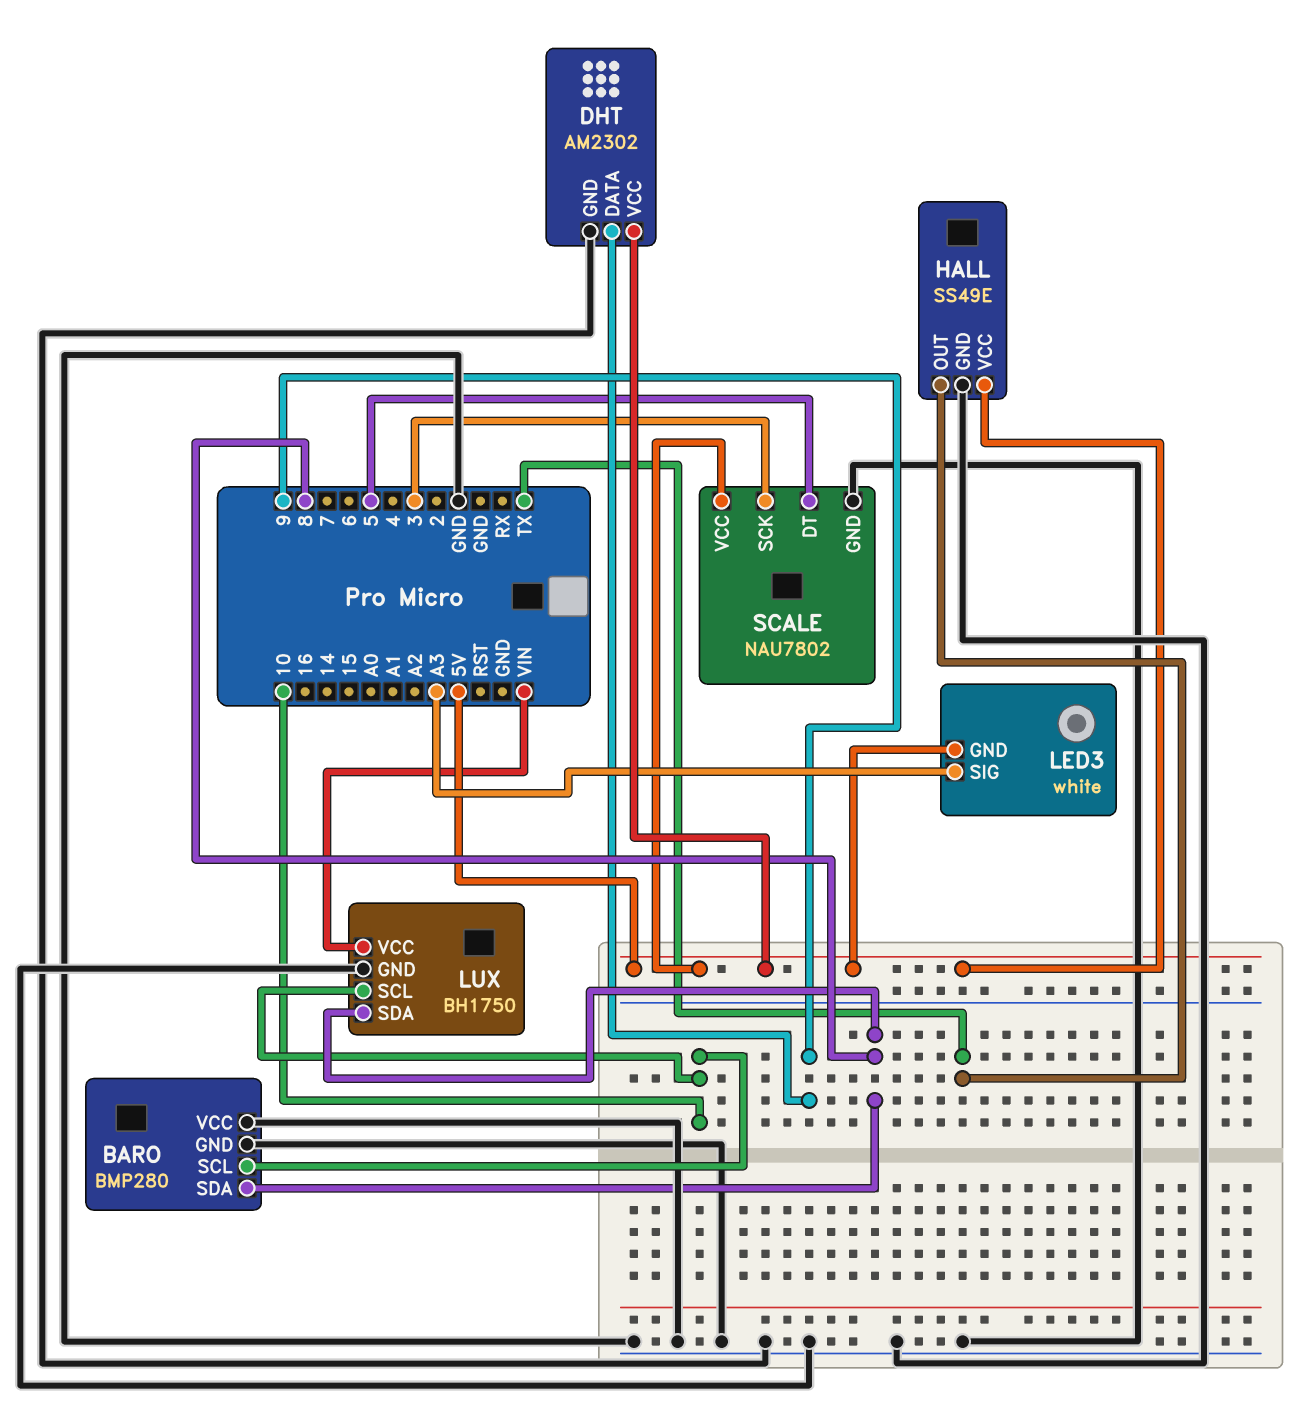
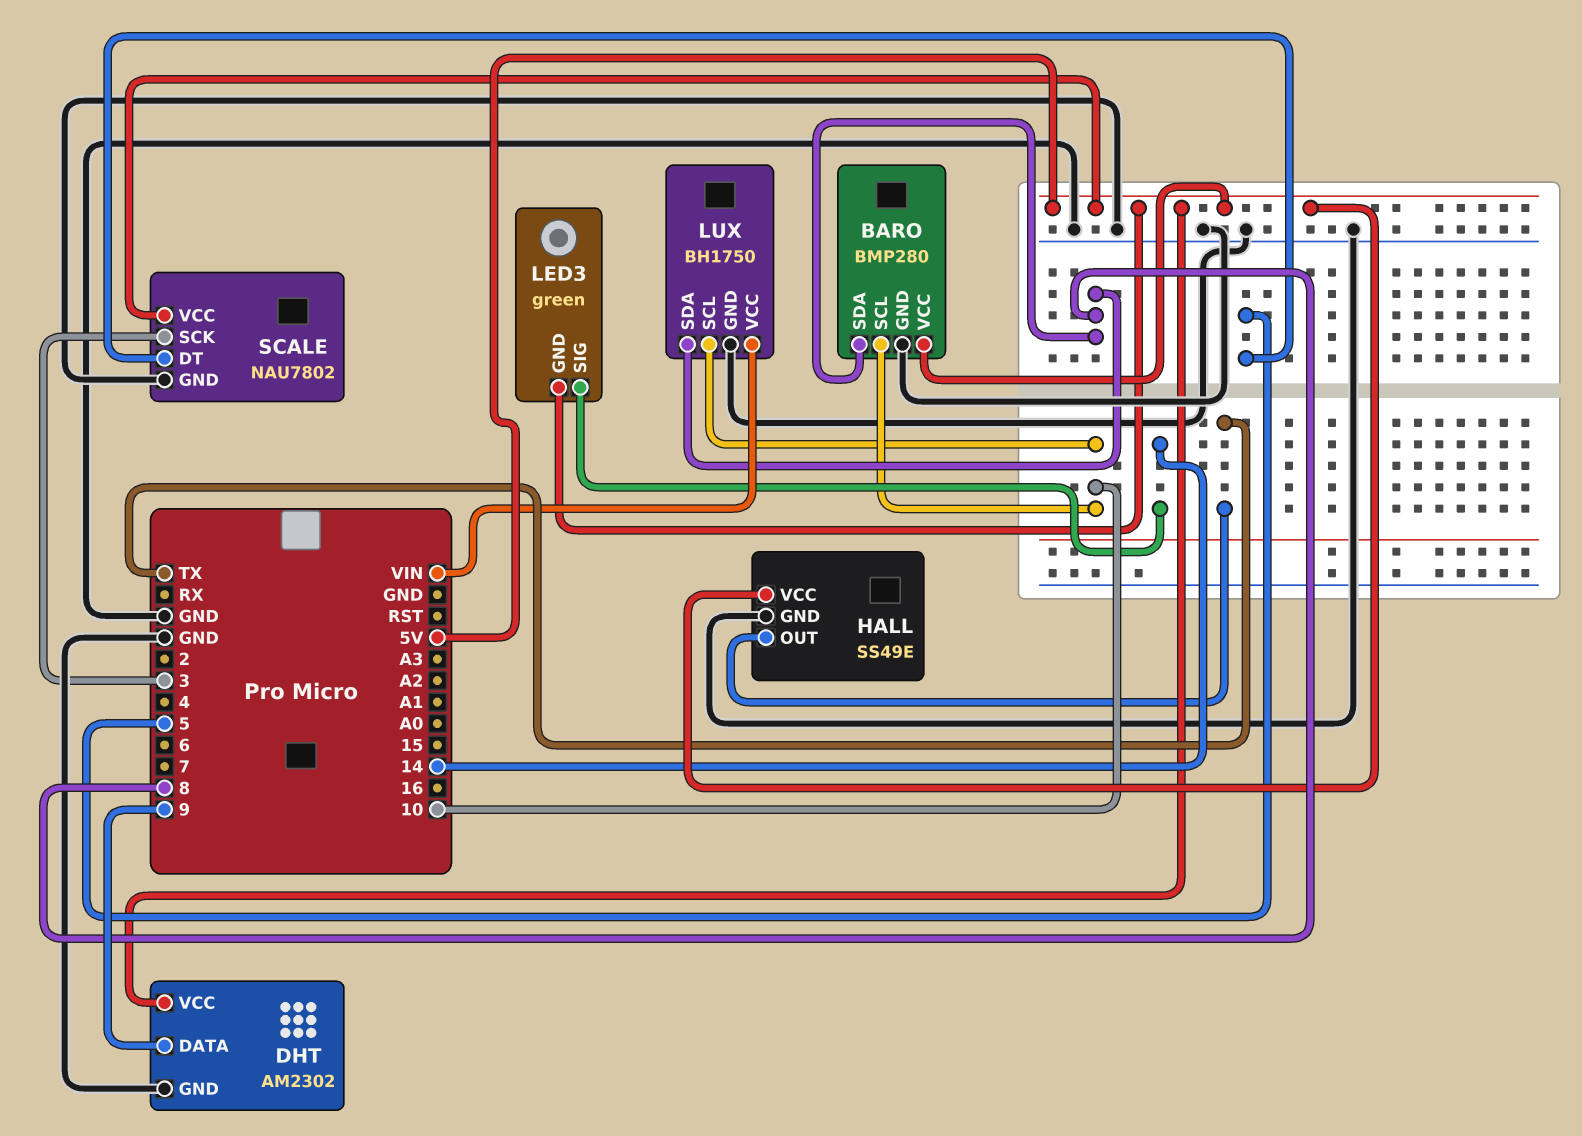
BARO pin VCC: GND -> 5V
LED3: white -> green
LED3 pin SIG: A3 -> 14

